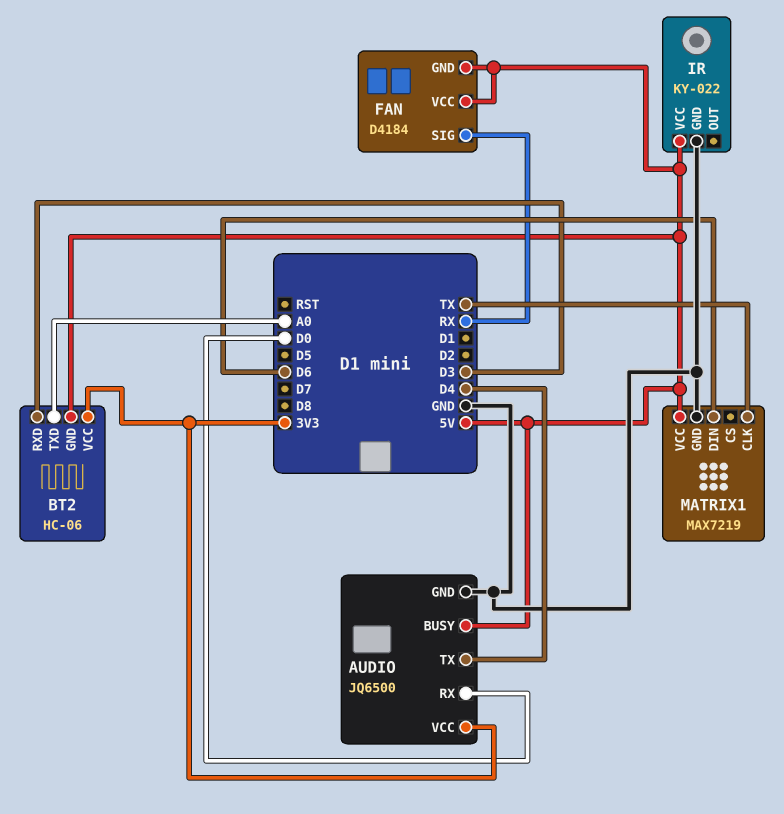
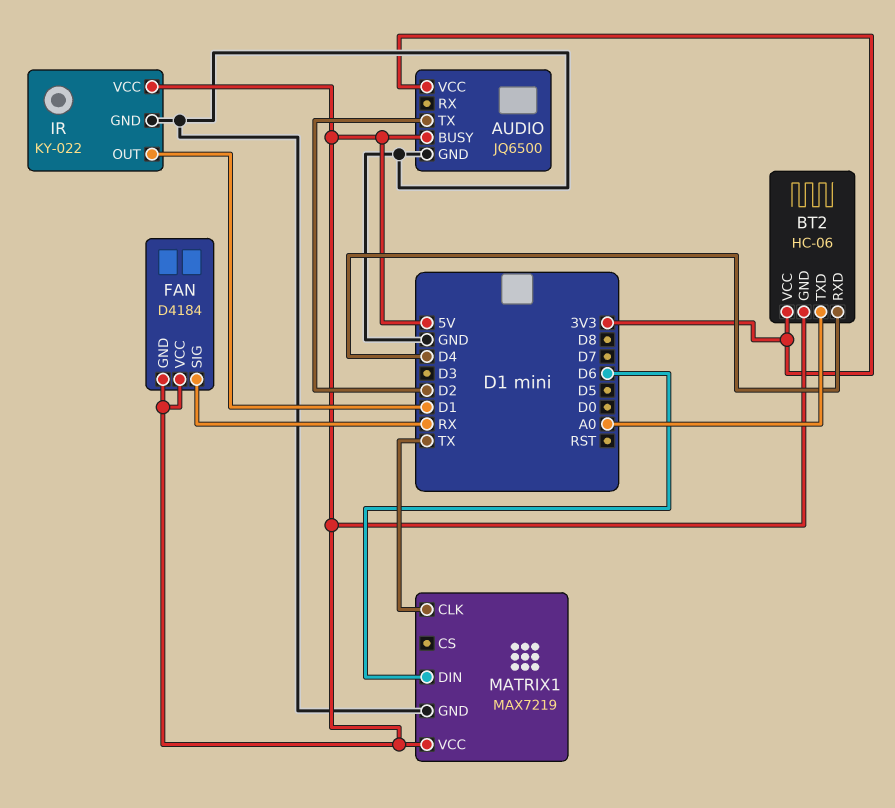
AUDIO pin RX: D0 -> none
AUDIO pin TX: D4 -> D2
BT2 pin RXD: D3 -> D4
IR pin OUT: none -> D1

